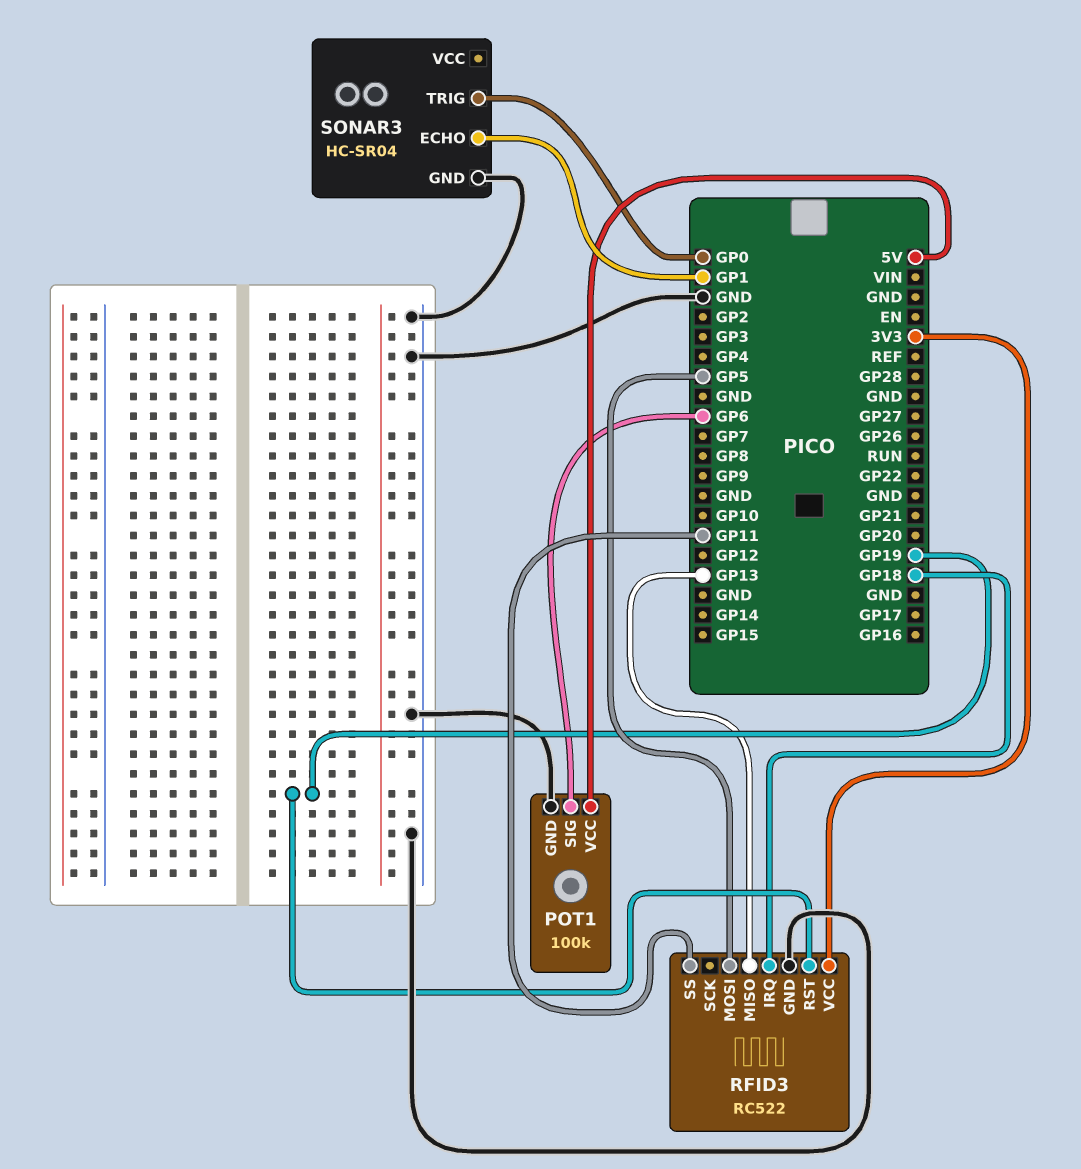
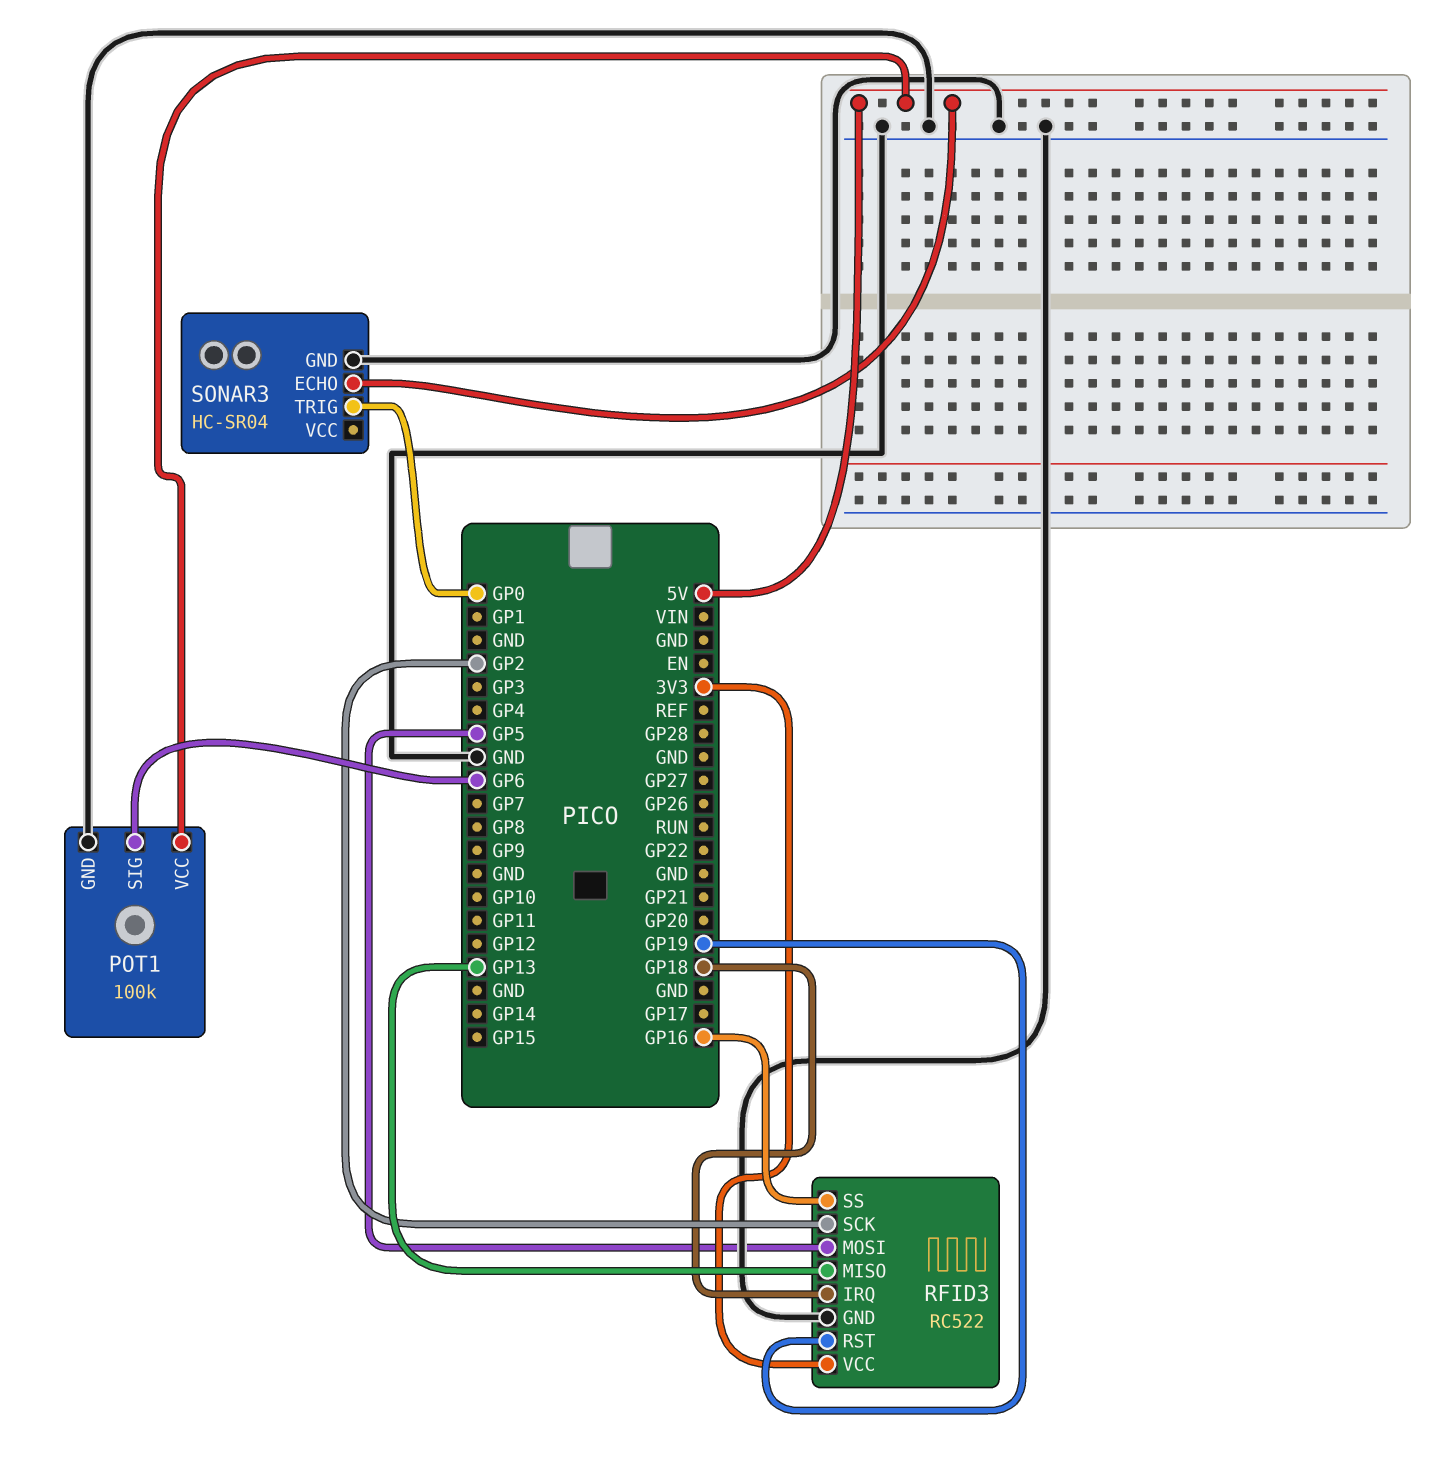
RFID3 pin SCK: none -> GP2
RFID3 pin SS: GP11 -> GP16
SONAR3 pin ECHO: GP1 -> 5V

